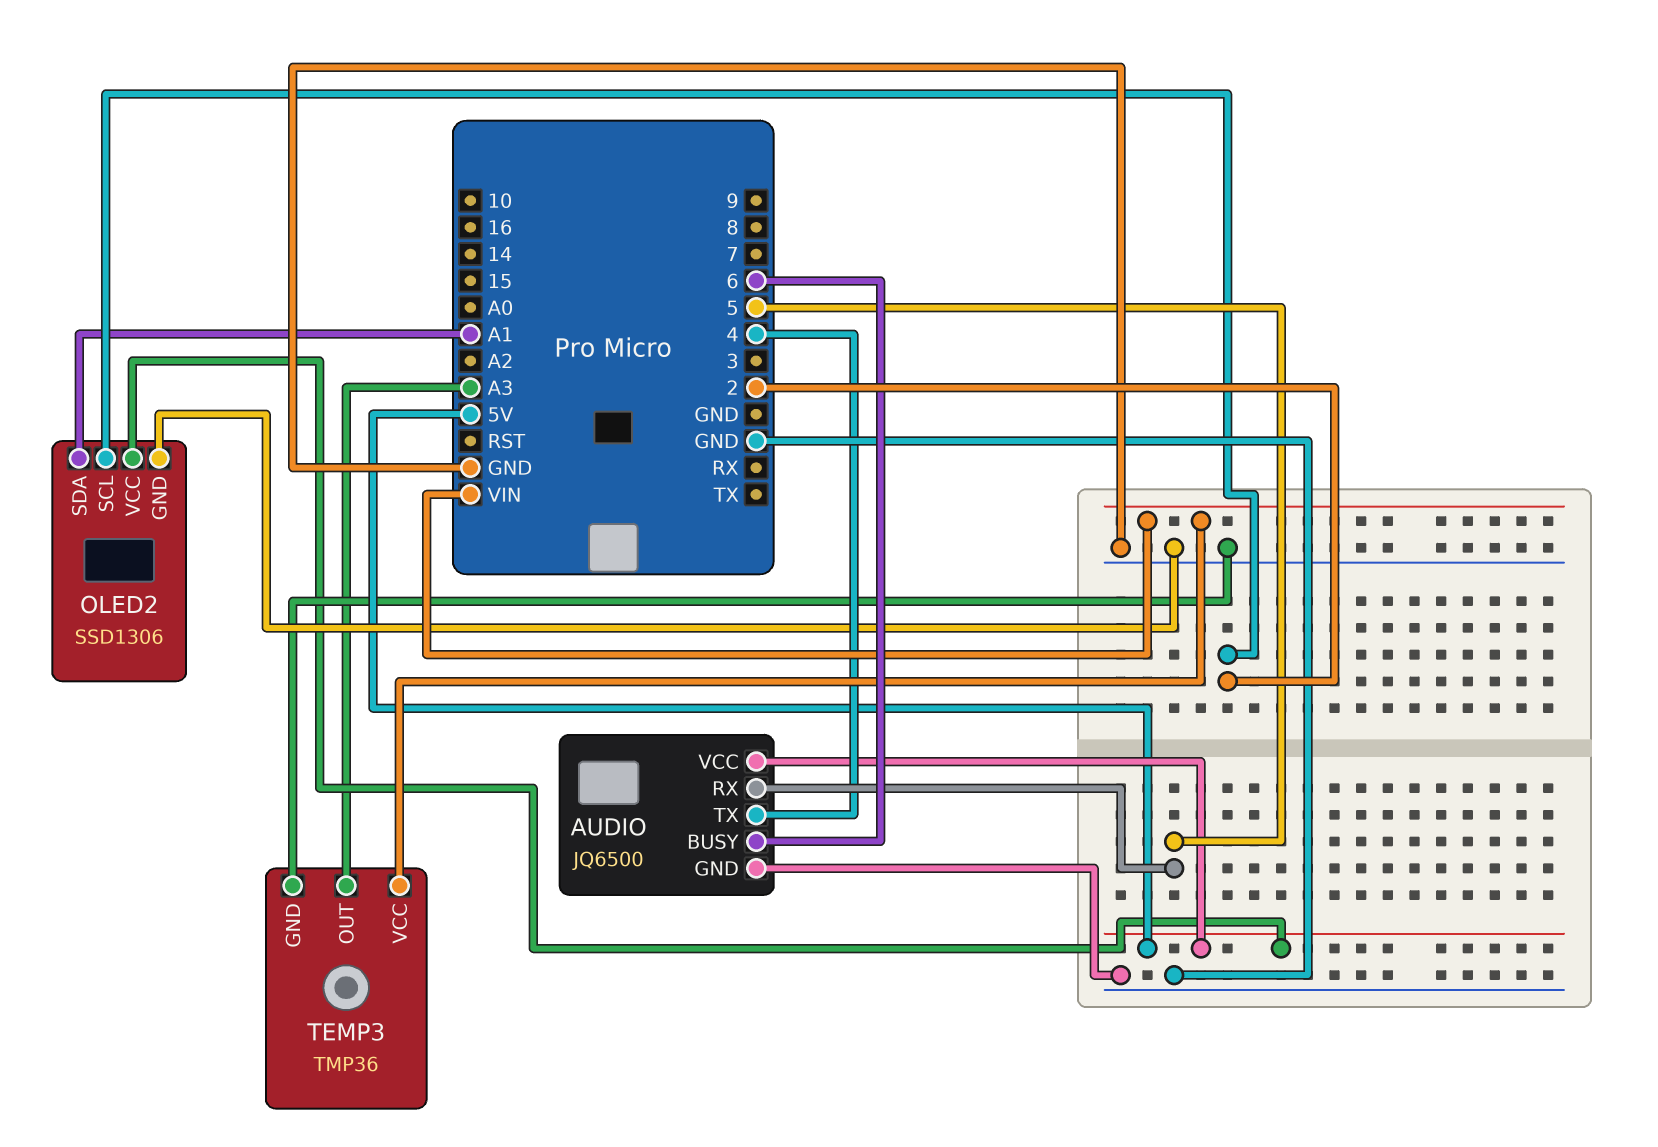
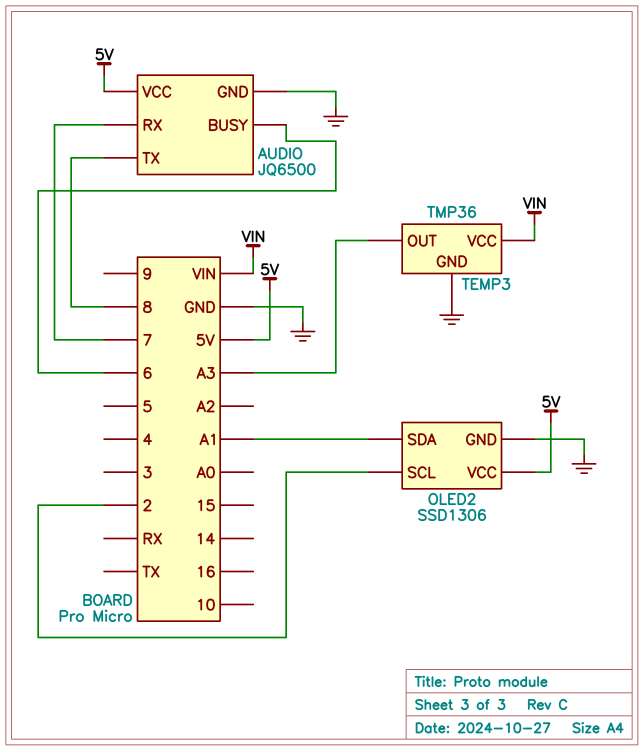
AUDIO pin RX: 5 -> 7
AUDIO pin TX: 4 -> 8

